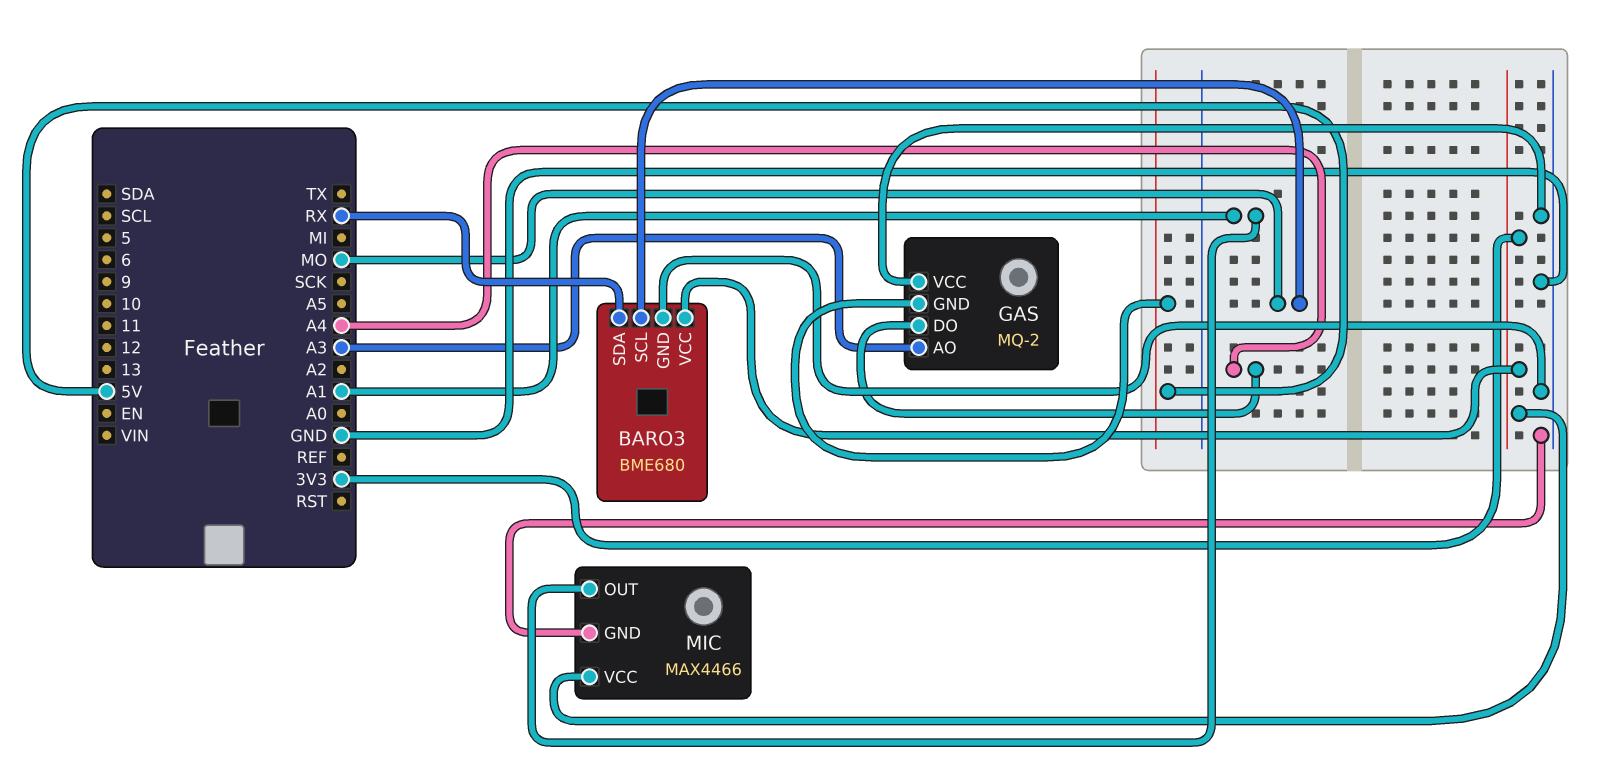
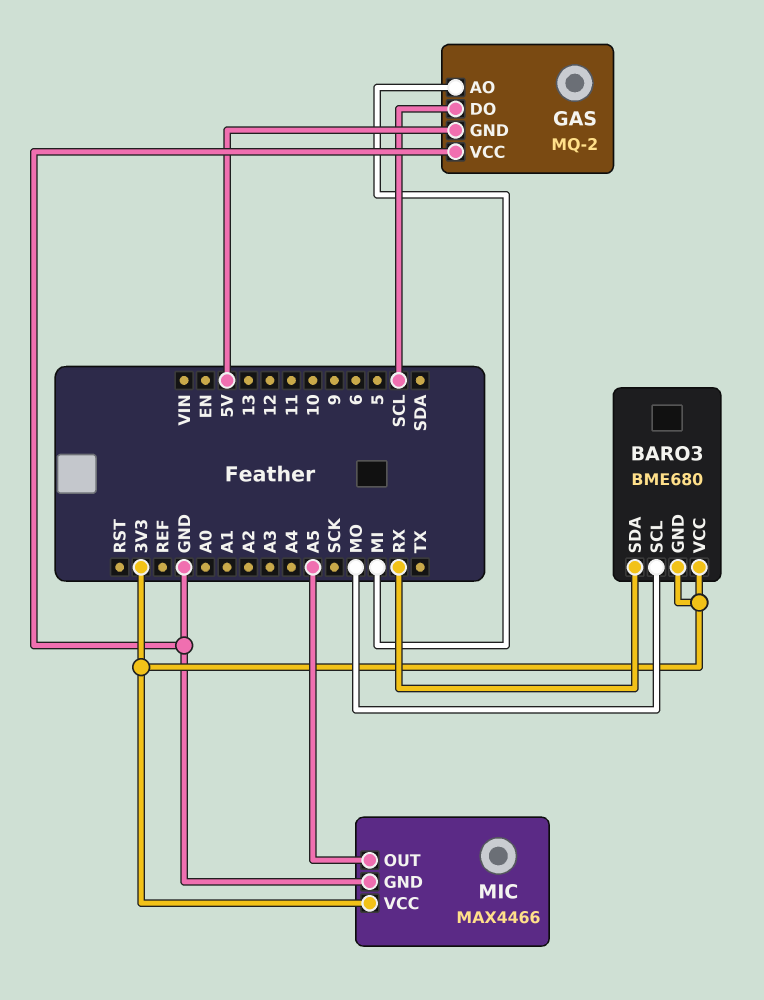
BARO3 pin GND: GND -> 3V3
GAS pin AO: A3 -> MI
GAS pin DO: A4 -> SCL
MIC pin OUT: A1 -> A5

